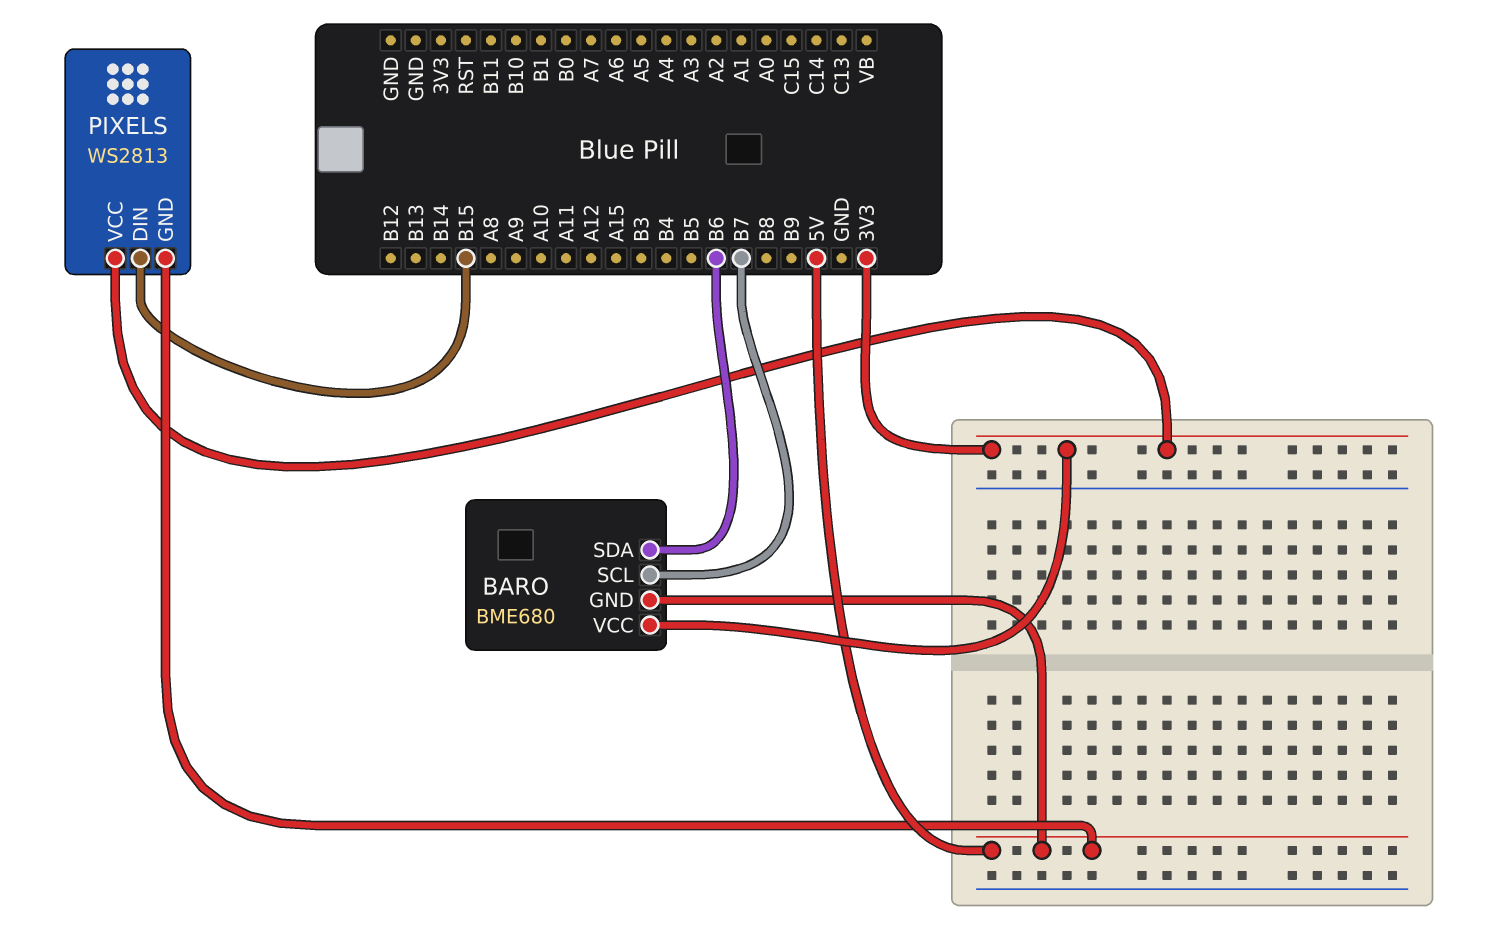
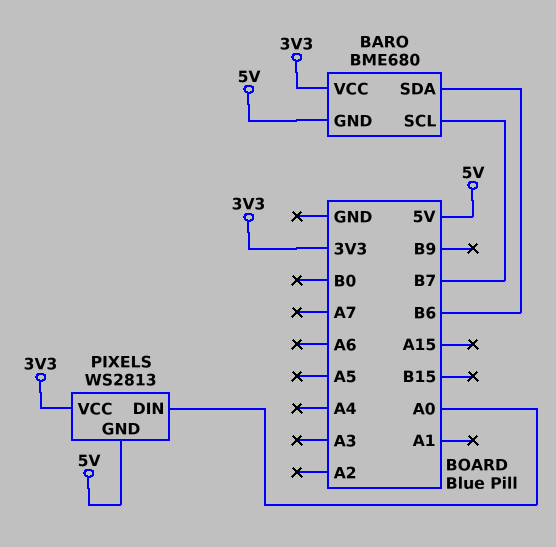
PIXELS pin DIN: B15 -> A0

